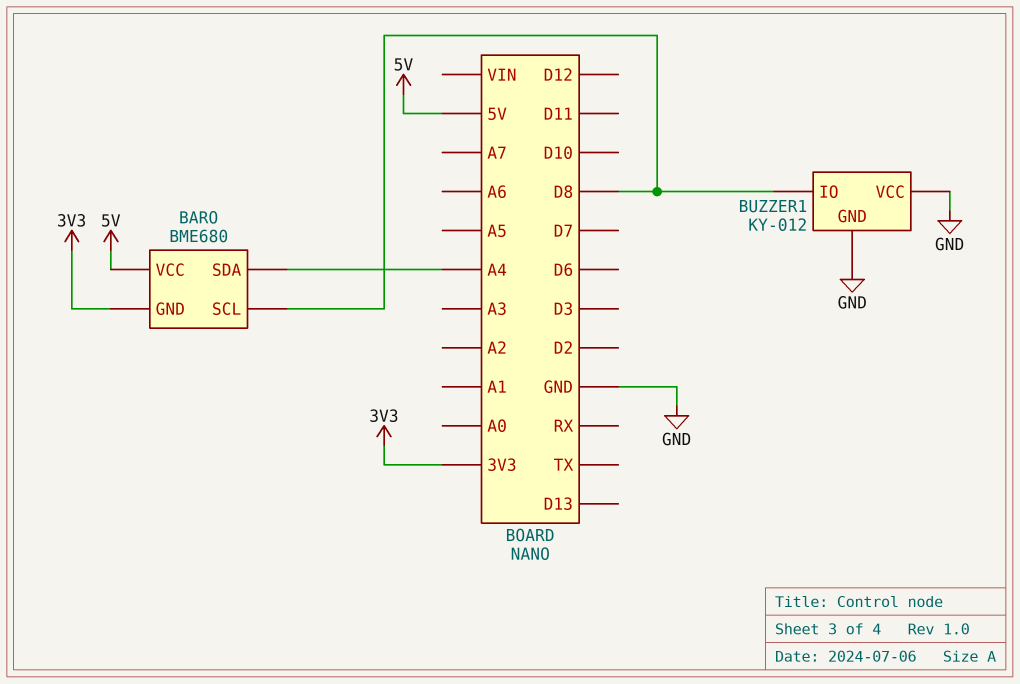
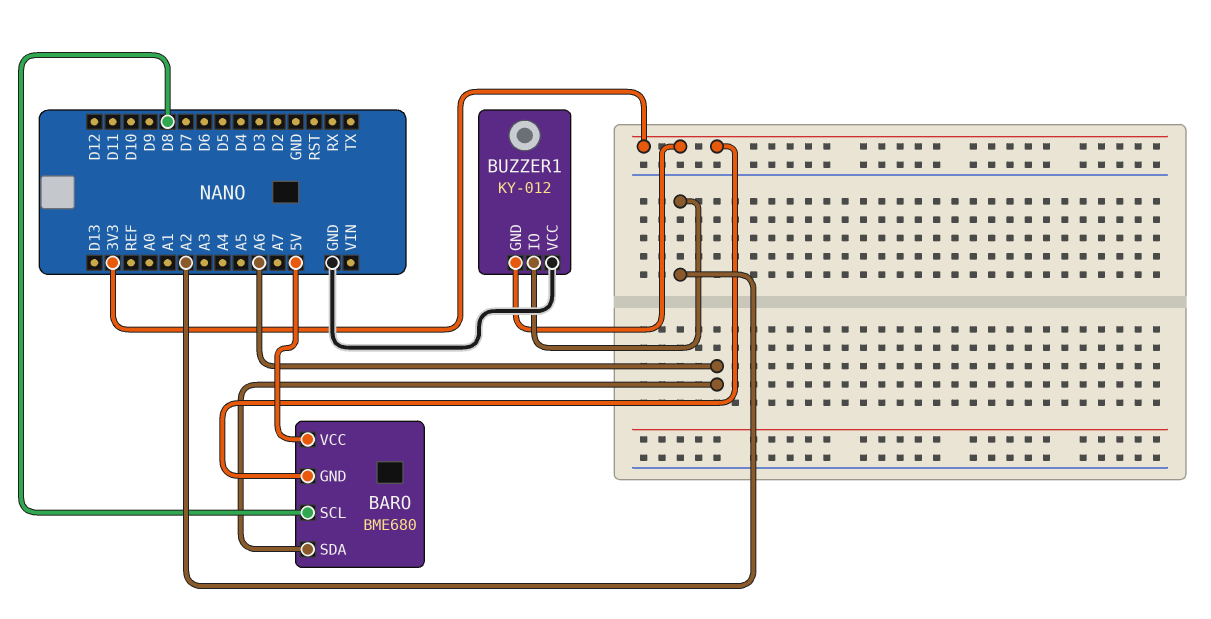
BARO pin SDA: A4 -> A6
BUZZER1 pin GND: GND -> 3V3
BUZZER1 pin IO: D8 -> A2

